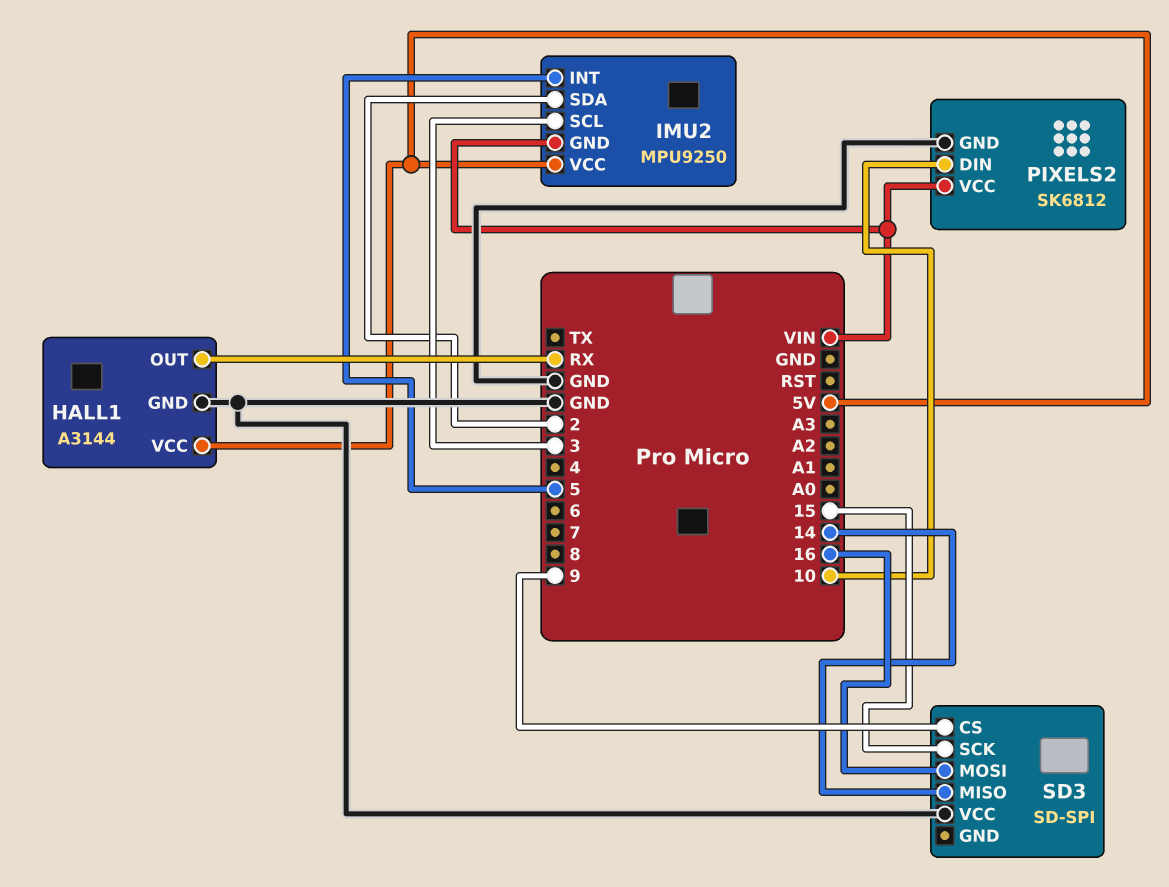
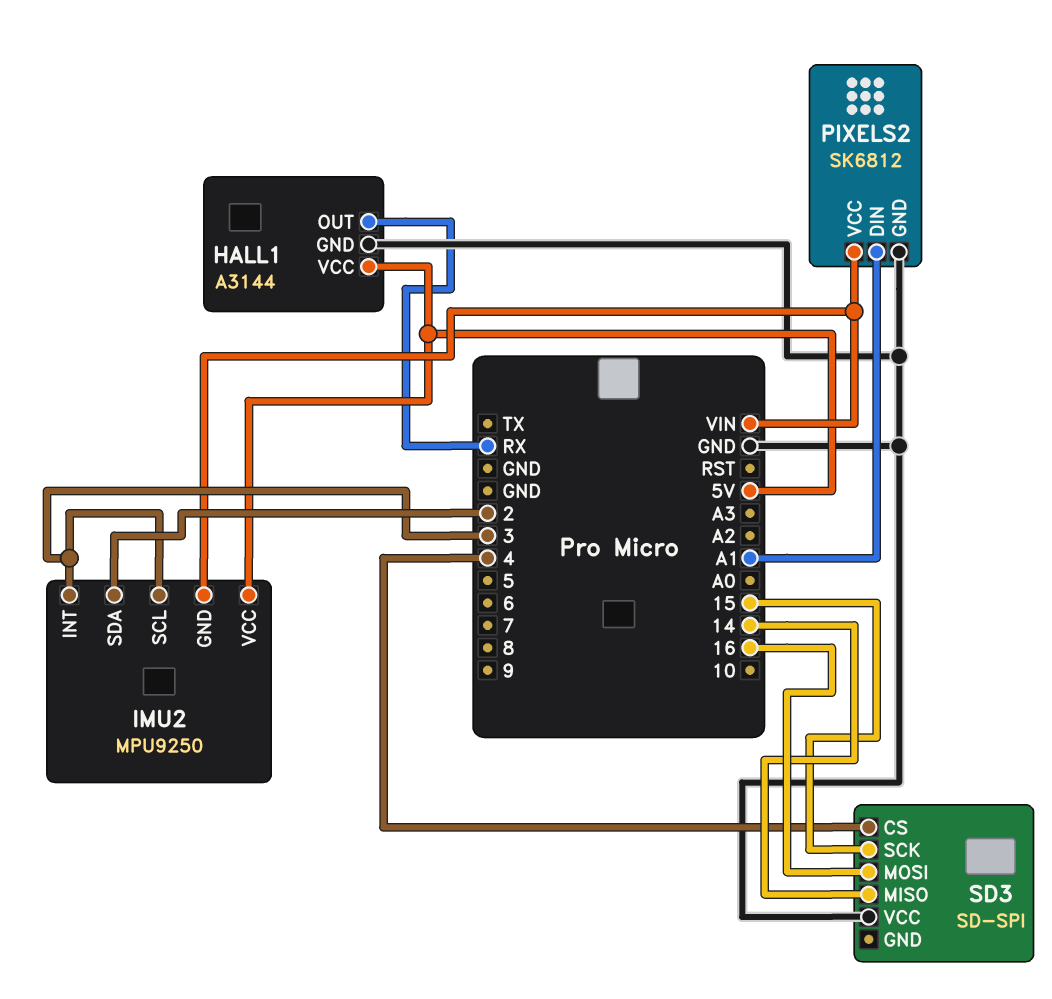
IMU2 pin INT: 5 -> 3
PIXELS2 pin DIN: 10 -> A1
SD3 pin CS: 9 -> 4

